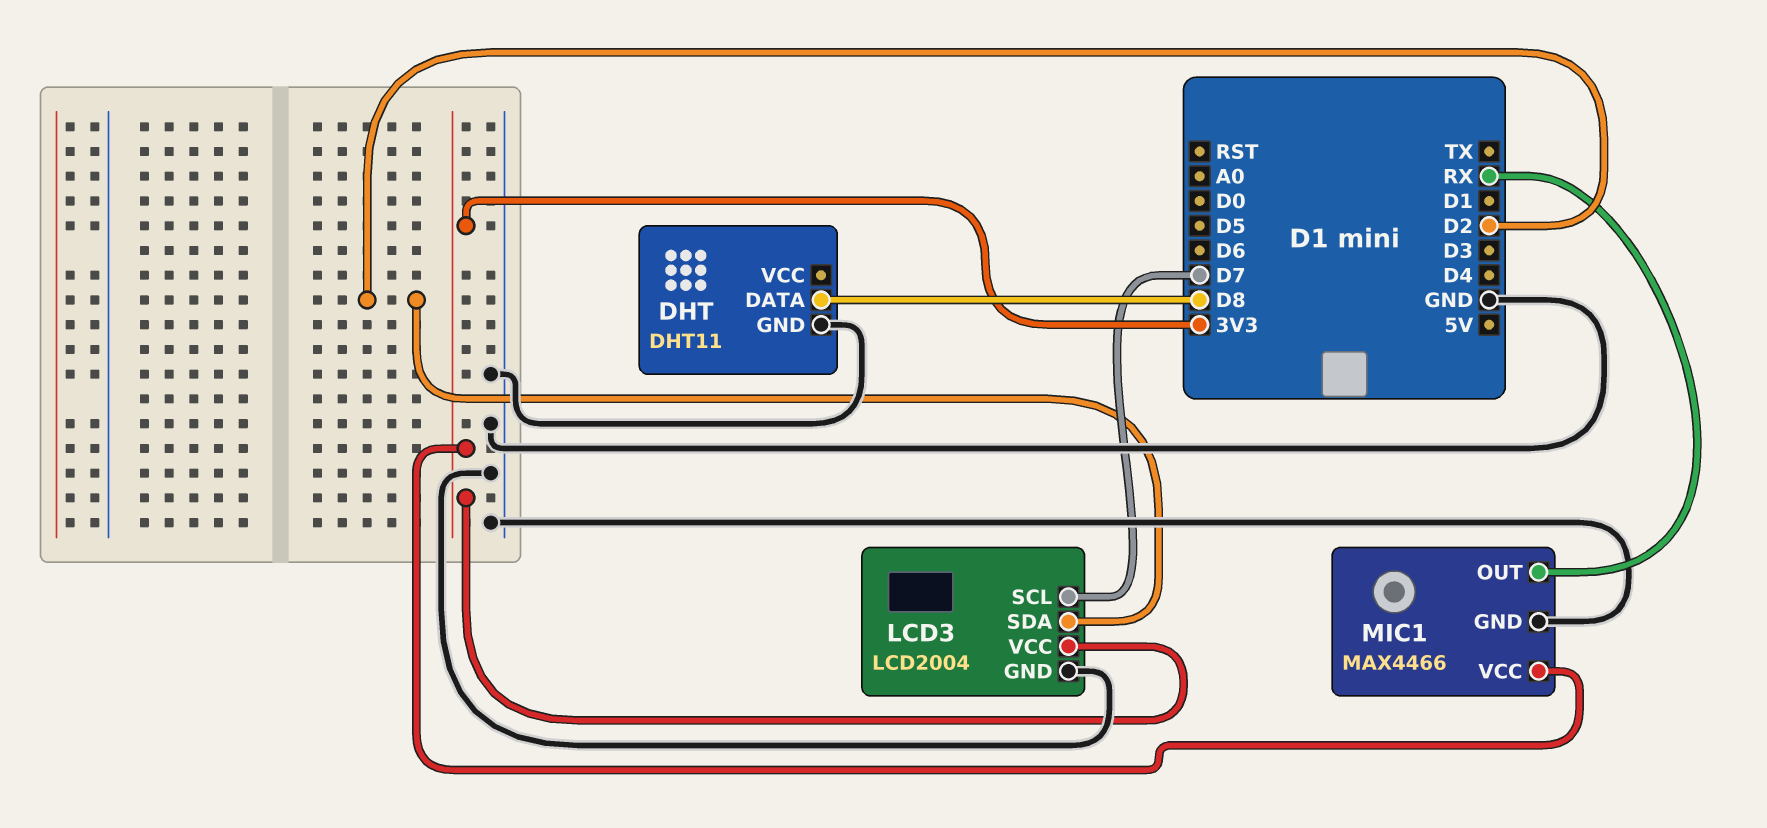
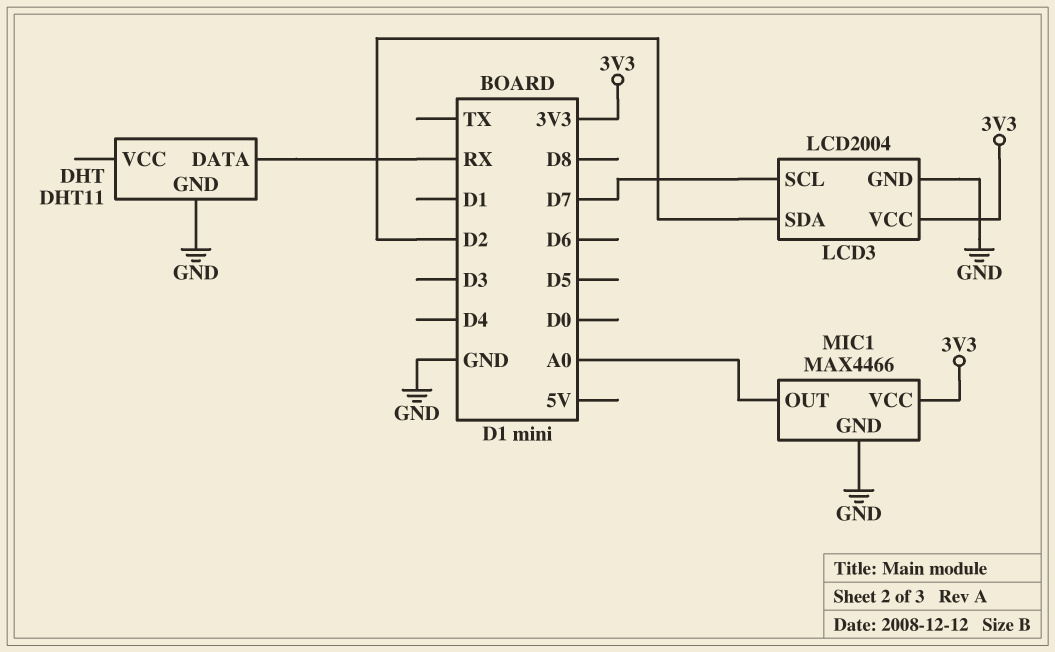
DHT pin DATA: D8 -> RX
MIC1 pin OUT: RX -> A0

